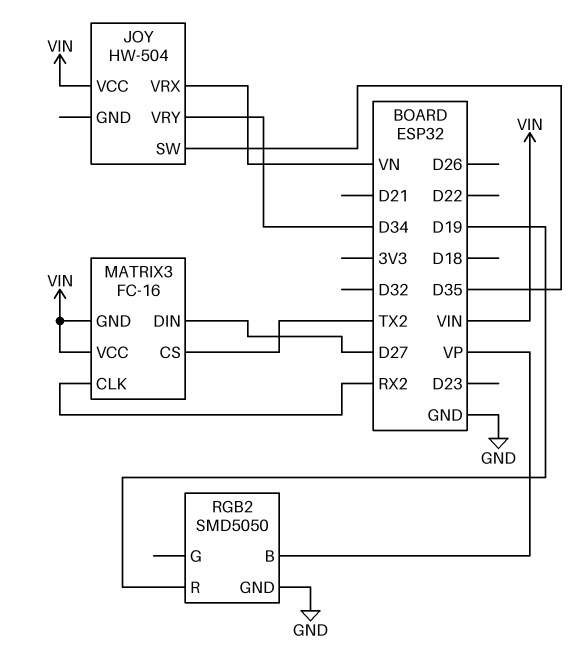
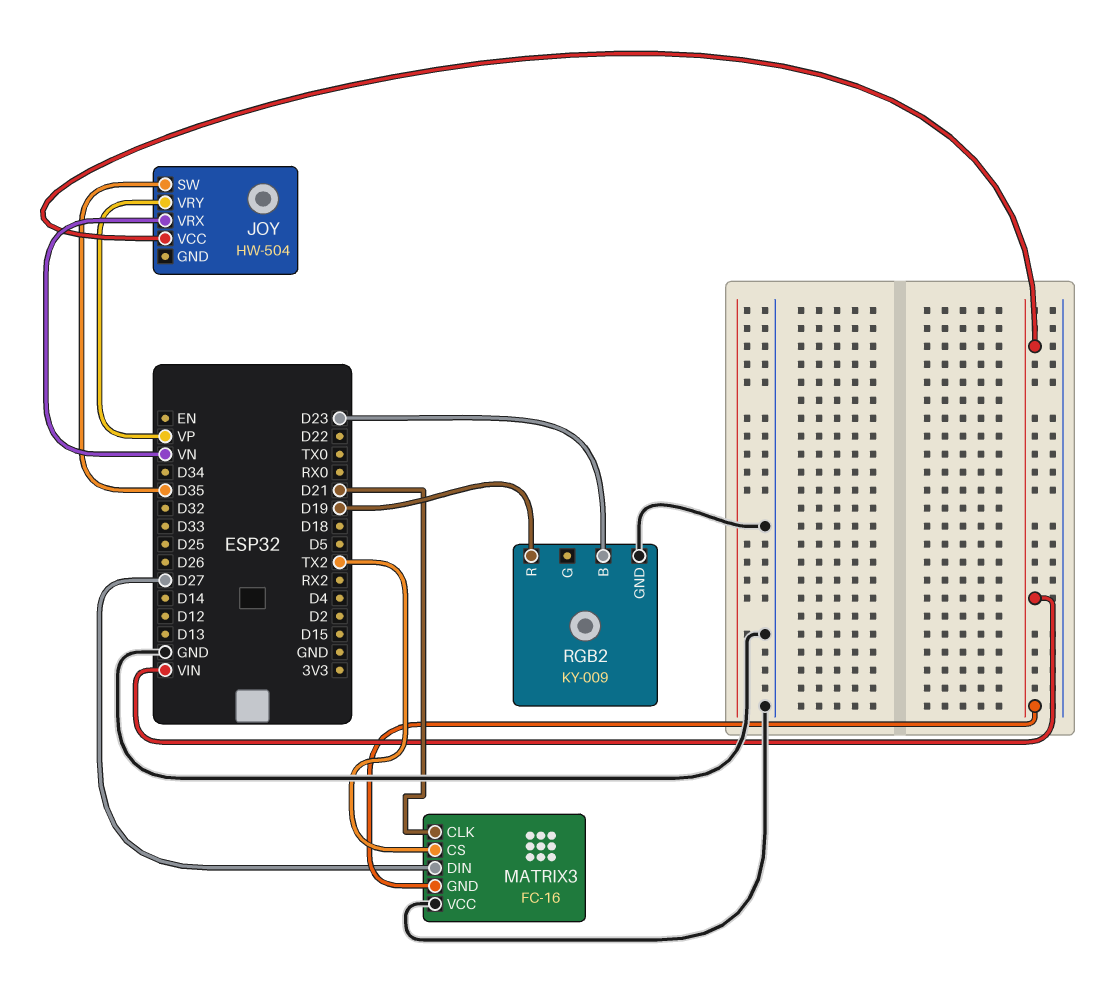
JOY pin VRY: D34 -> VP
MATRIX3 pin CLK: RX2 -> D21
MATRIX3 pin VCC: VIN -> GND
RGB2: SMD5050 -> KY-009
RGB2 pin B: VP -> D23

